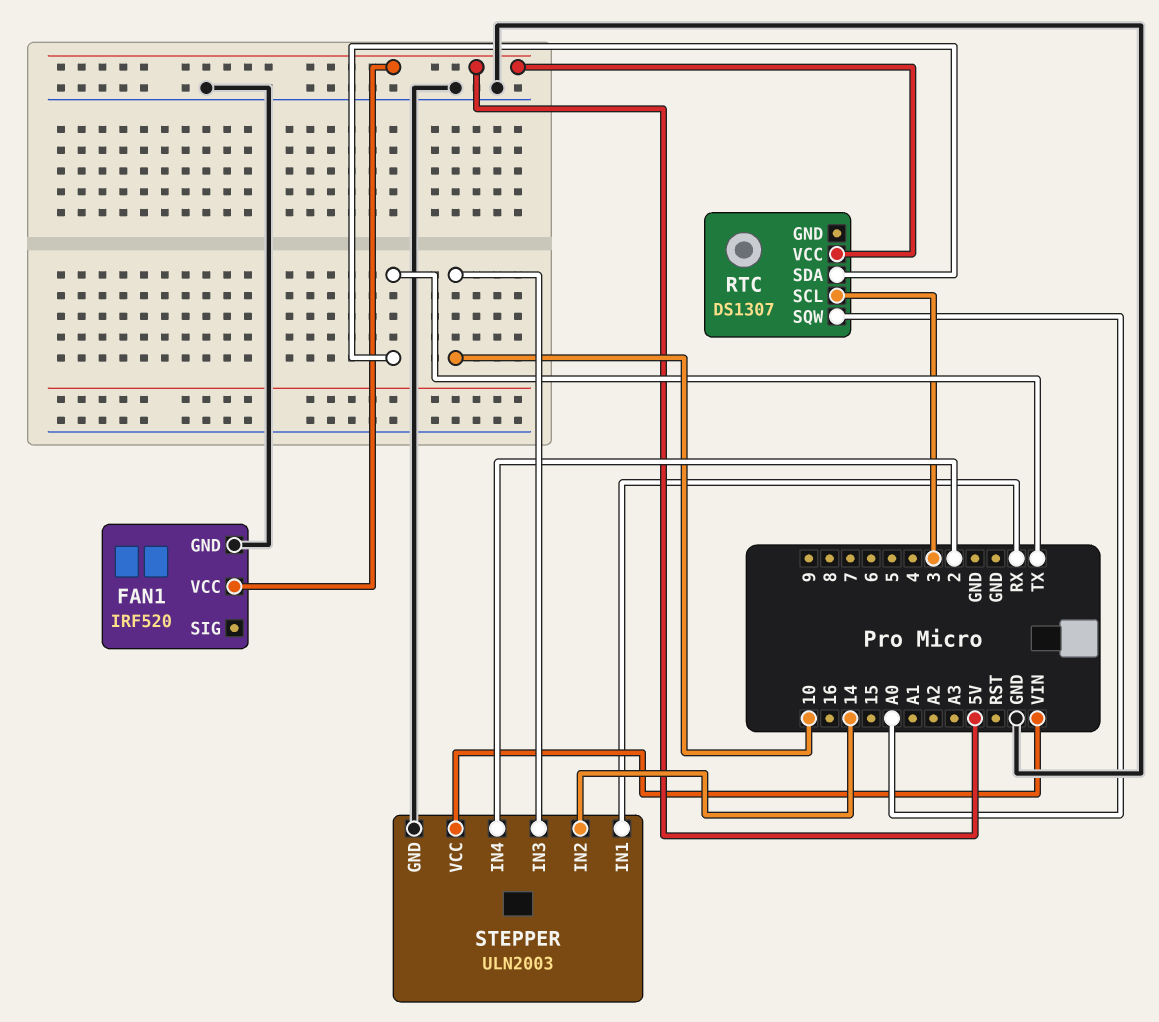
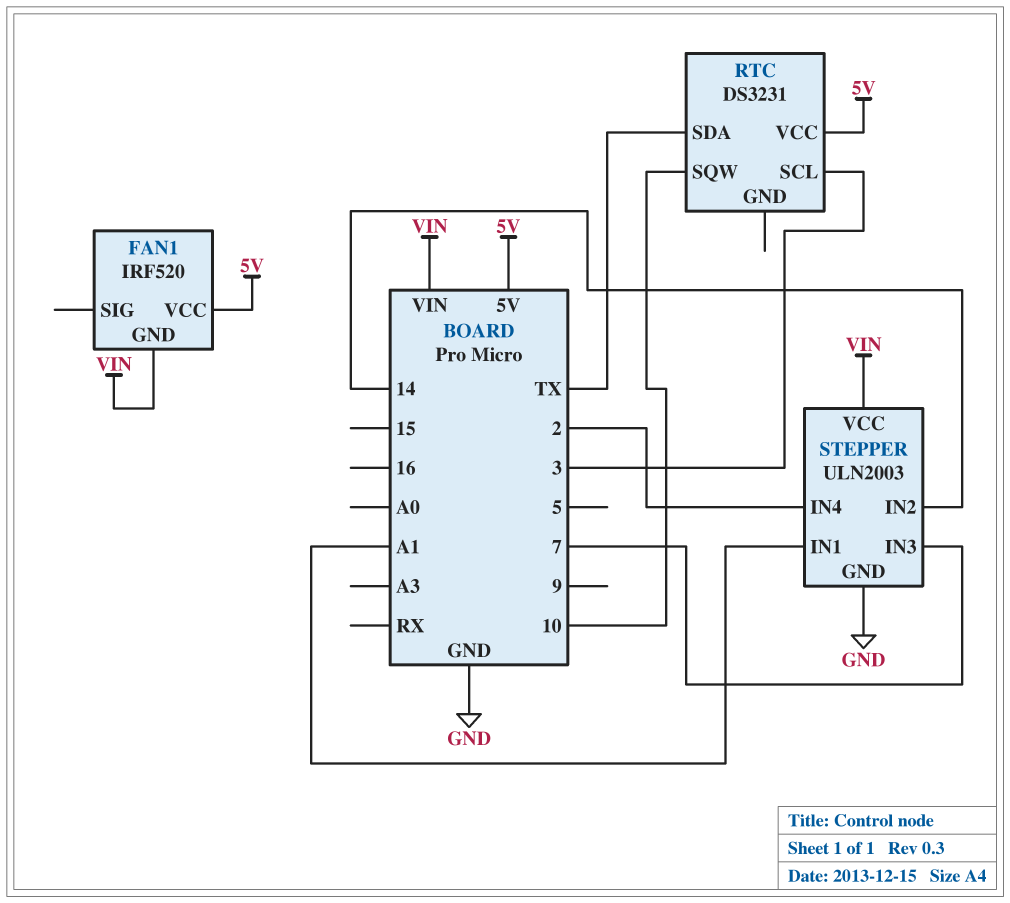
FAN1 pin GND: GND -> VIN
RTC: DS1307 -> DS3231
RTC pin SQW: A0 -> 10
STEPPER pin IN1: RX -> A1
STEPPER pin IN3: 10 -> 7

